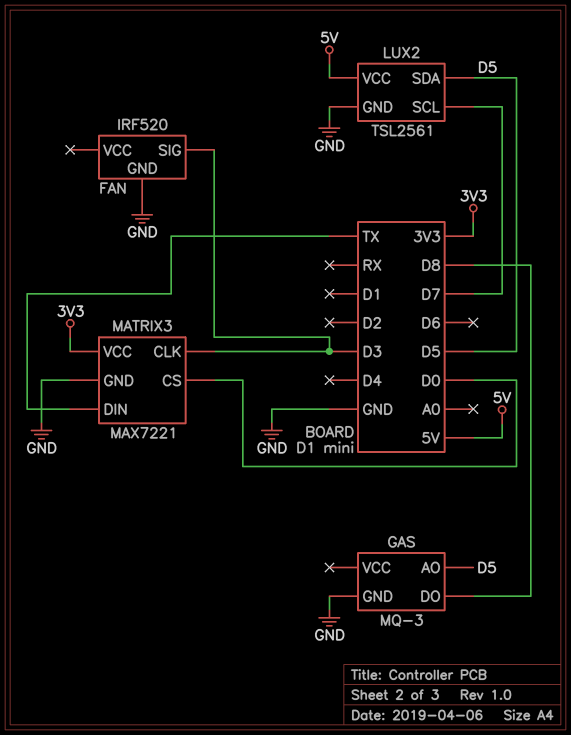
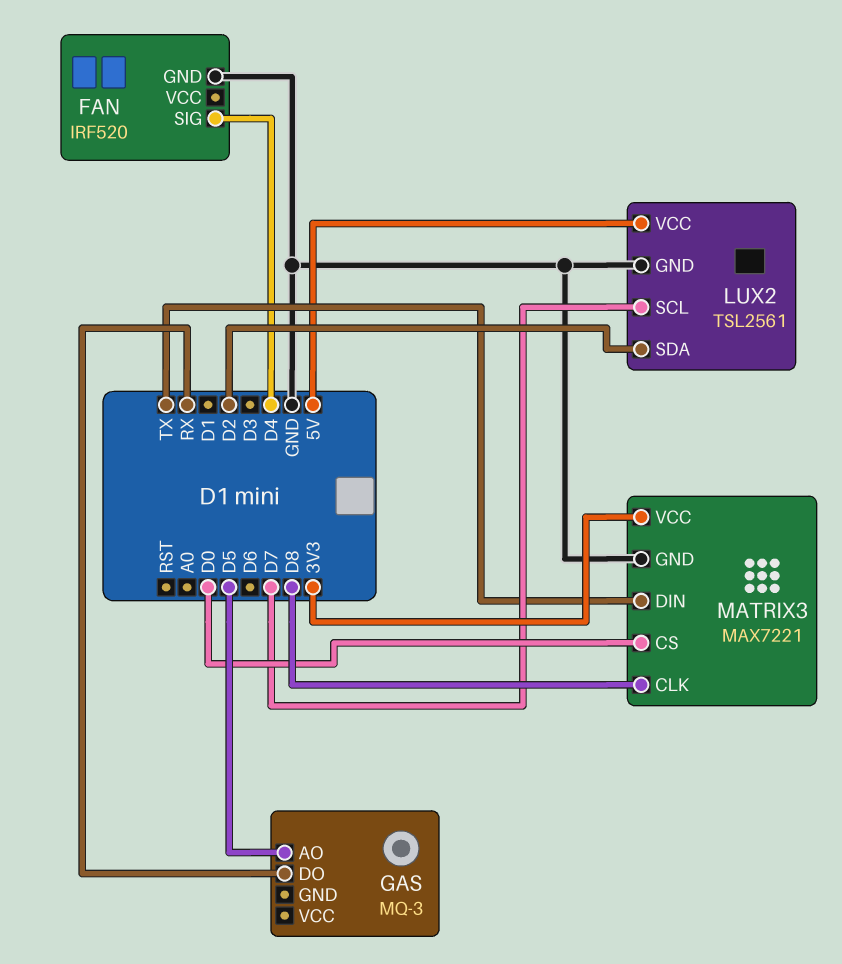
FAN pin SIG: D3 -> D4
GAS pin DO: D8 -> RX
GAS pin GND: GND -> none
LUX2 pin SDA: D5 -> D2
MATRIX3 pin CLK: D3 -> D8

